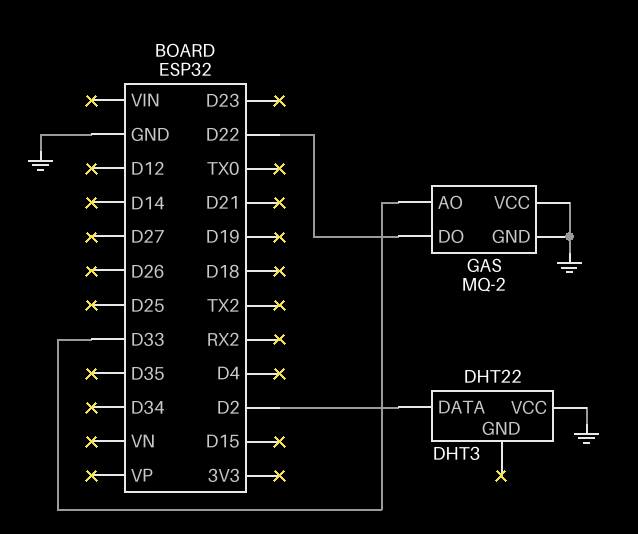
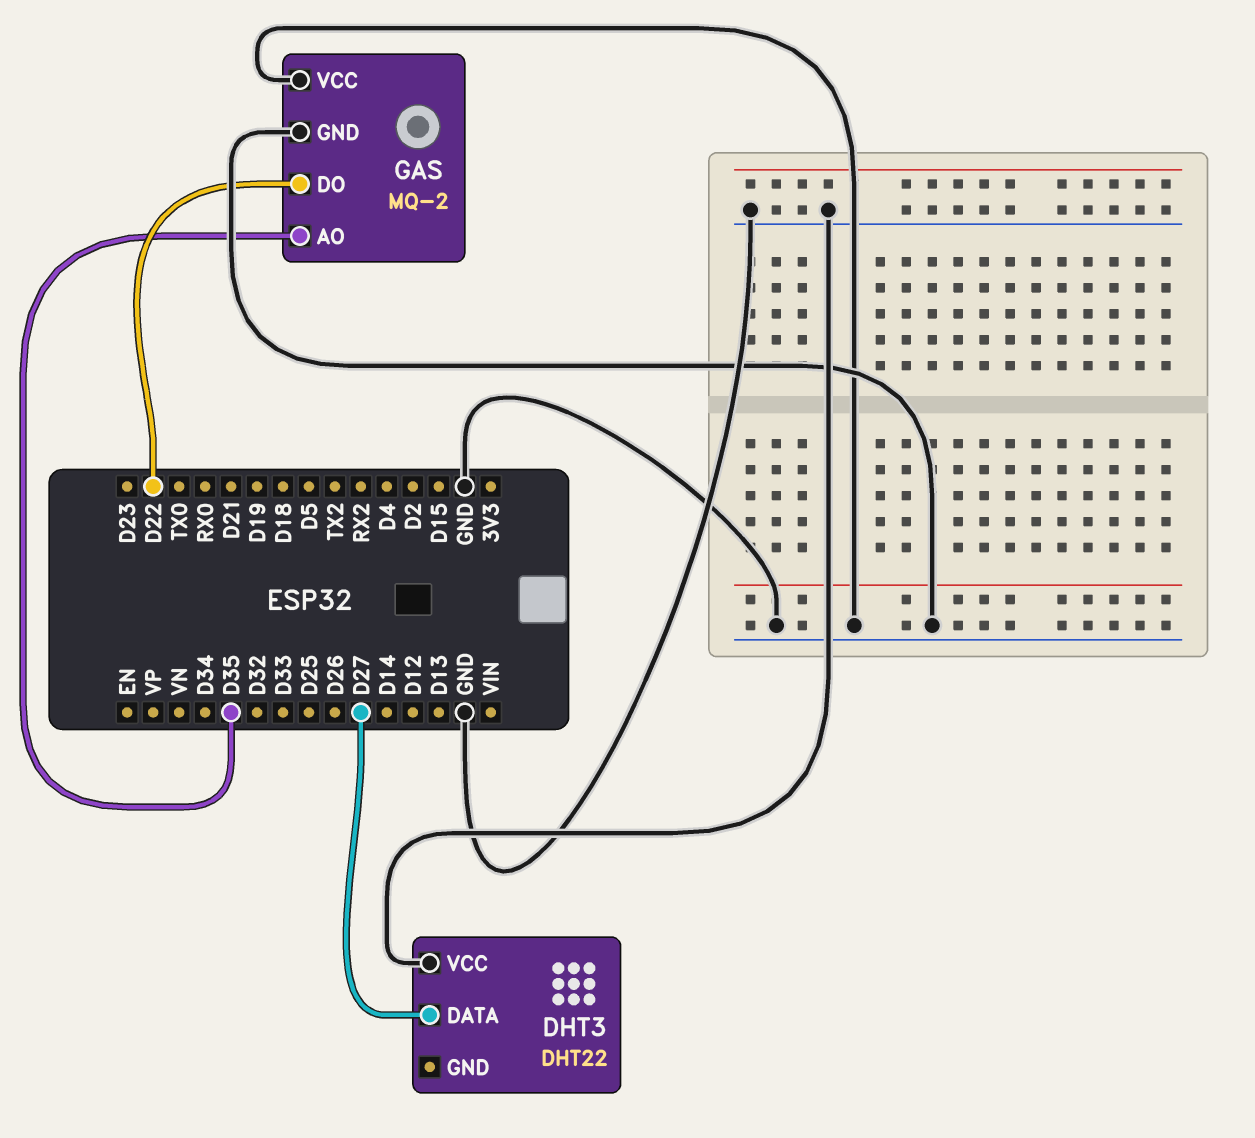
DHT3 pin DATA: D2 -> D27
GAS pin AO: D33 -> D35

